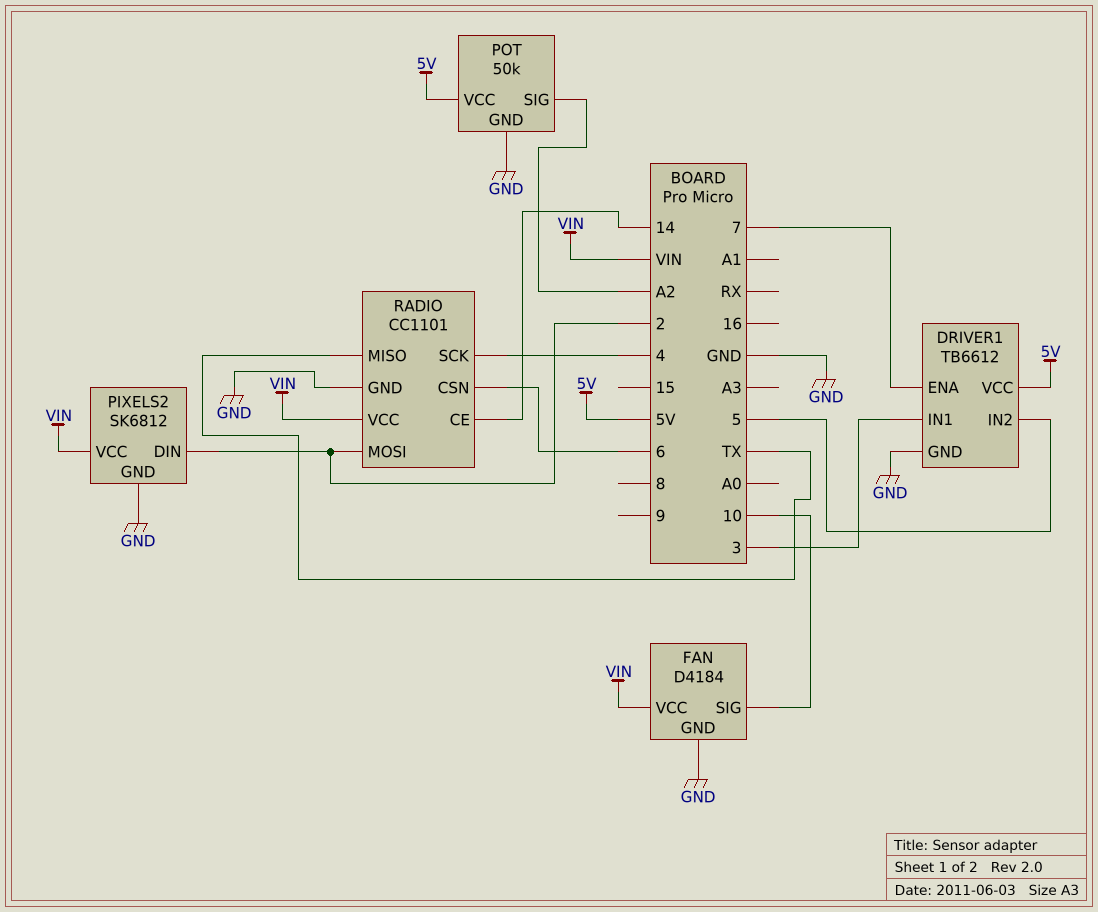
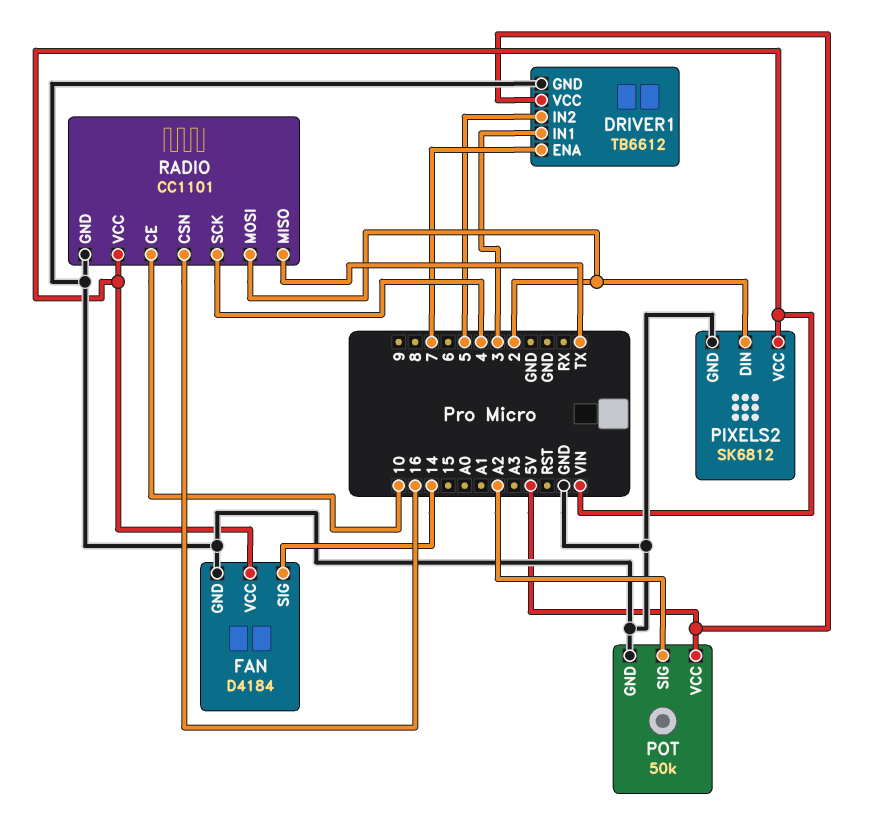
FAN pin SIG: 10 -> 14
RADIO pin CE: 14 -> 10
RADIO pin CSN: 6 -> 16

